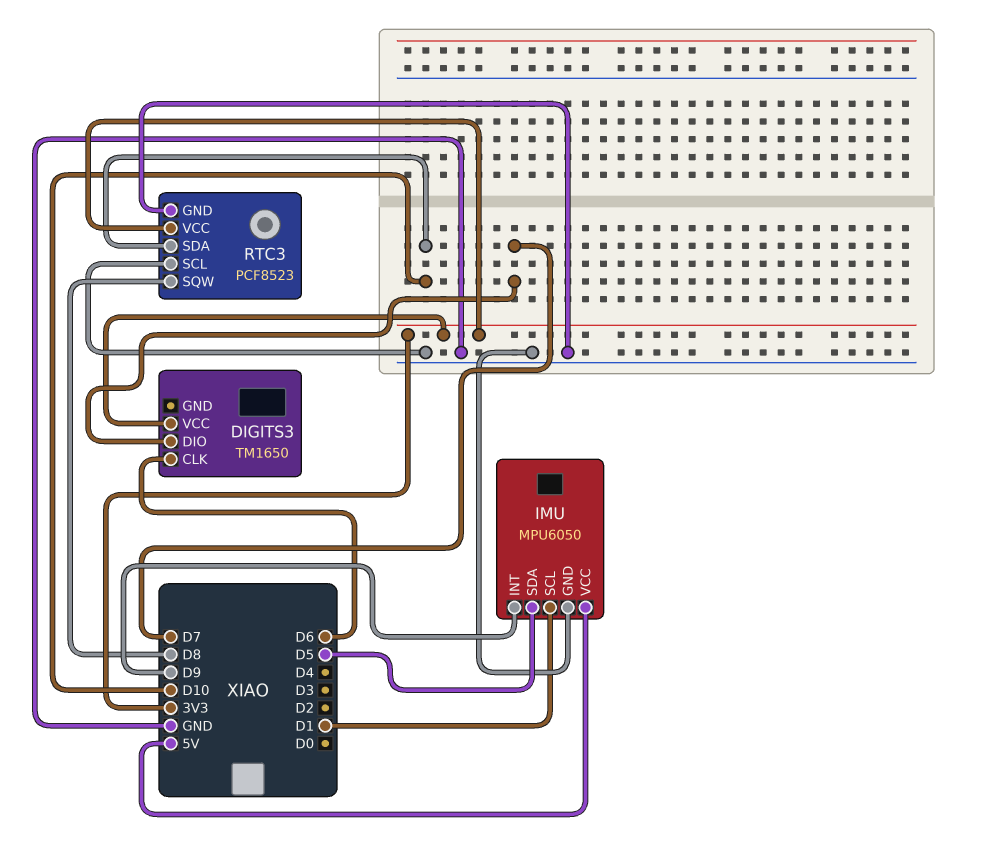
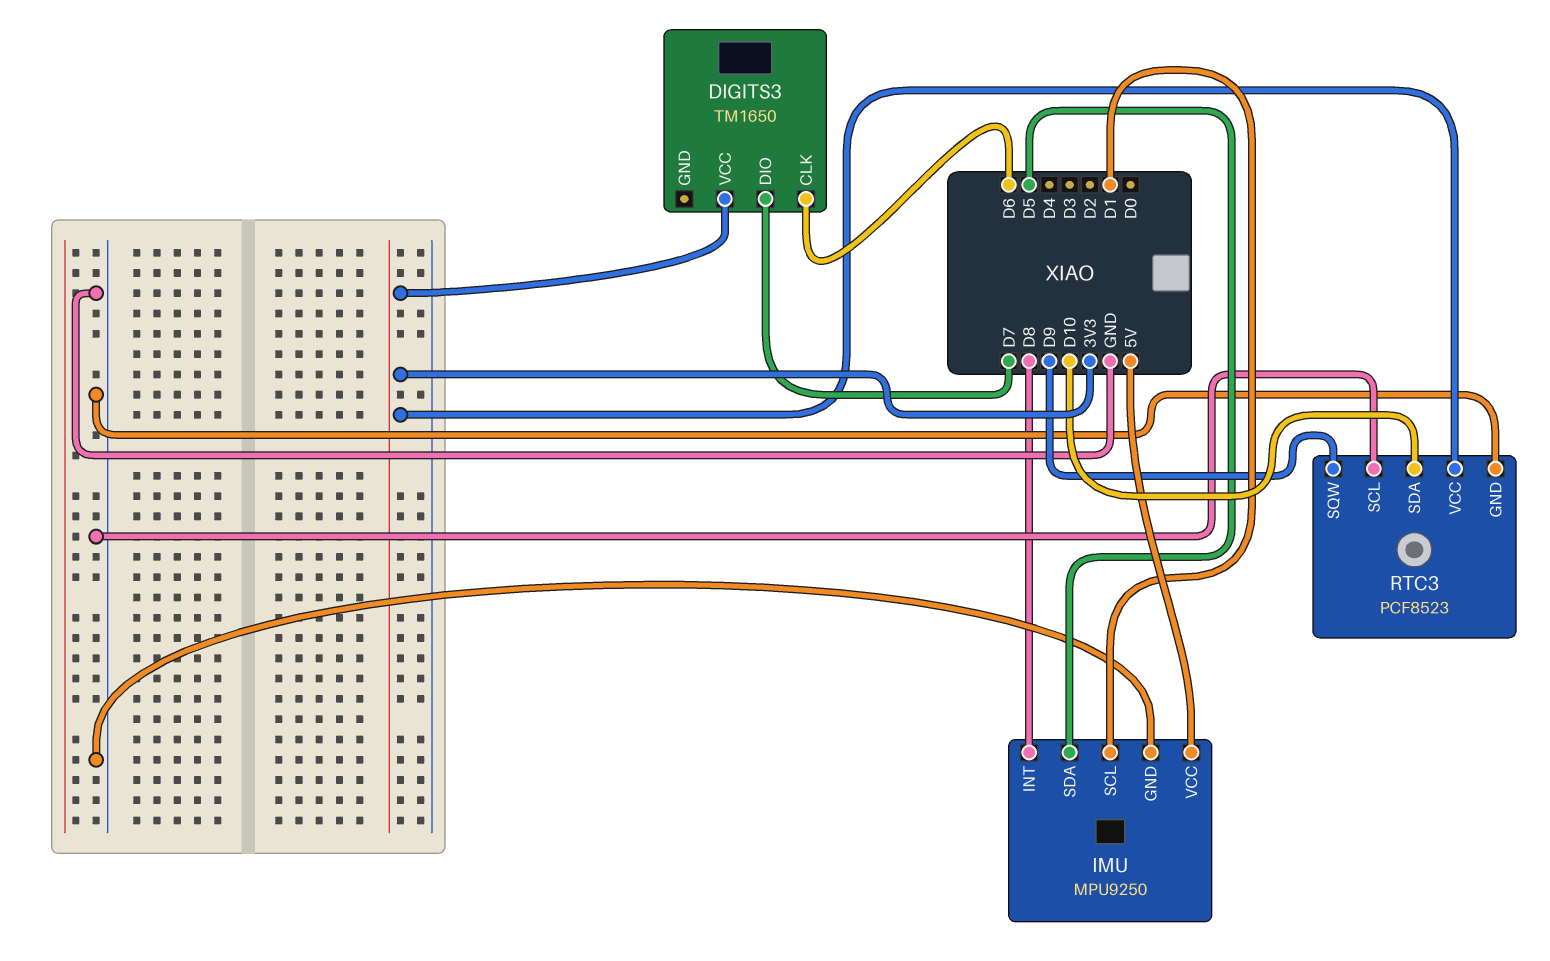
IMU: MPU6050 -> MPU9250
IMU pin INT: D9 -> D8
RTC3 pin SQW: D8 -> D9

